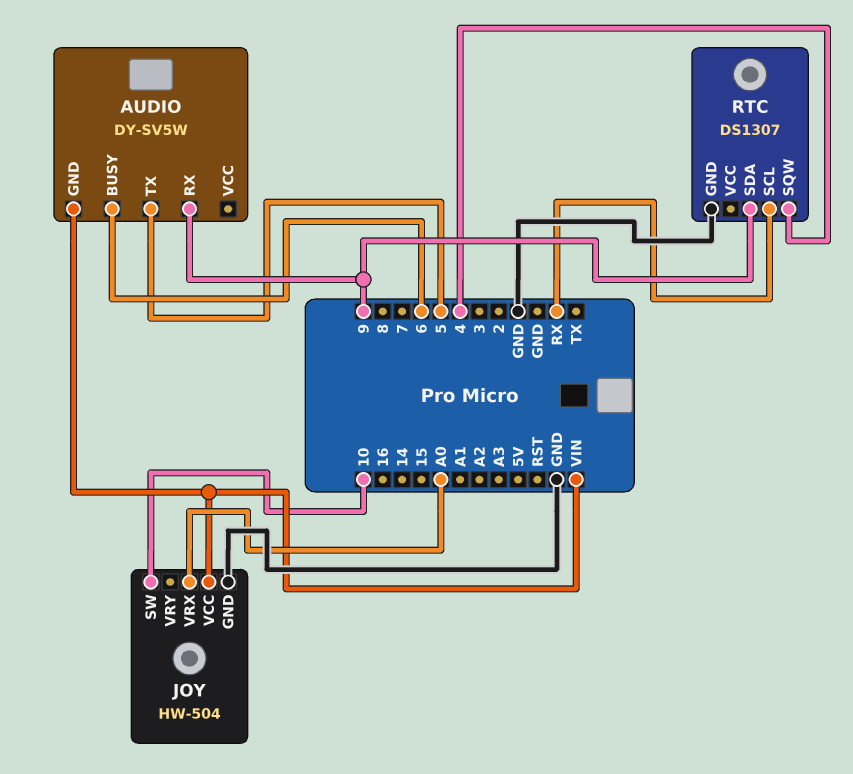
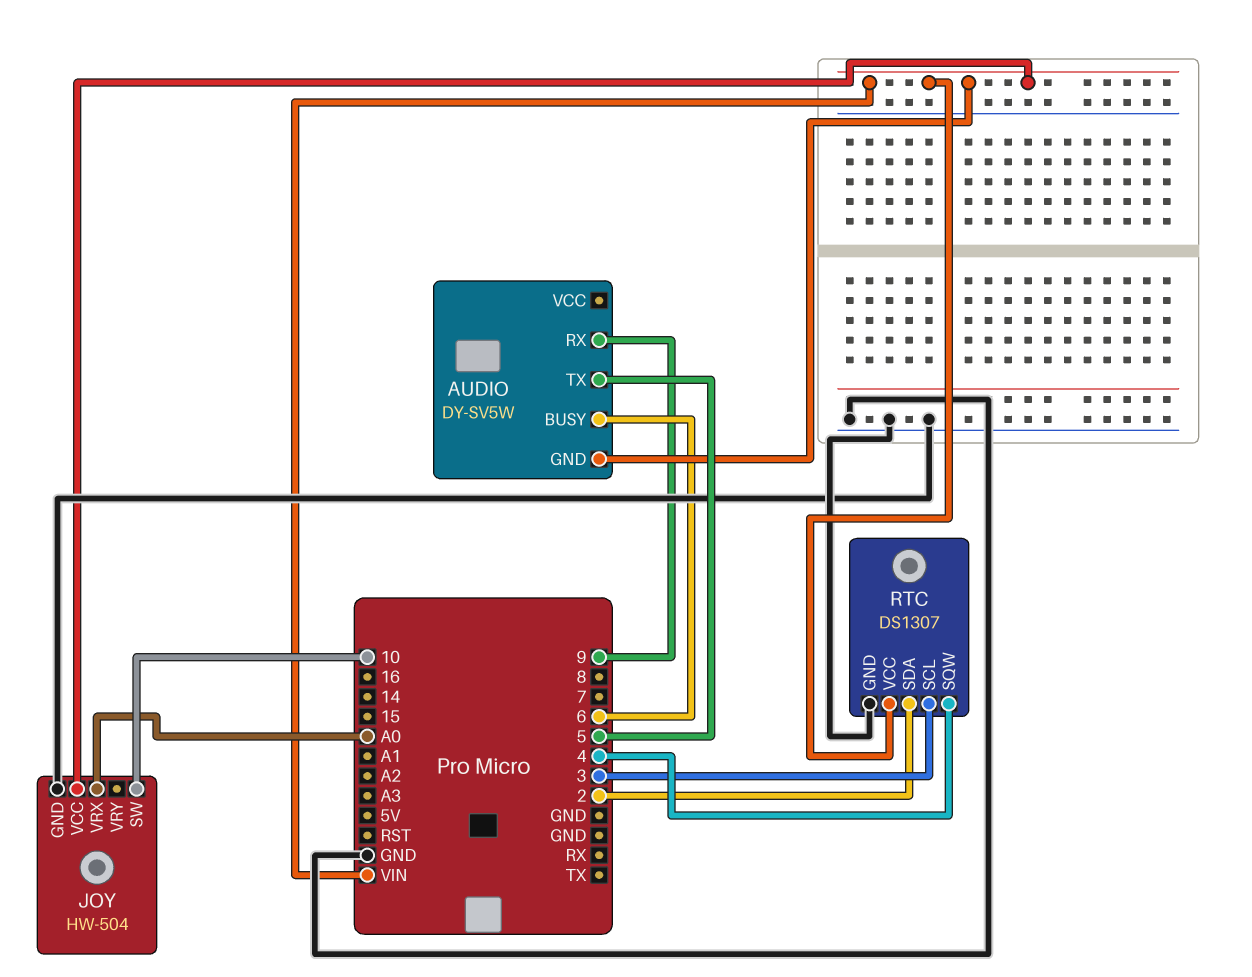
RTC pin SCL: RX -> 3
RTC pin SDA: 9 -> 2
RTC pin VCC: none -> VIN

